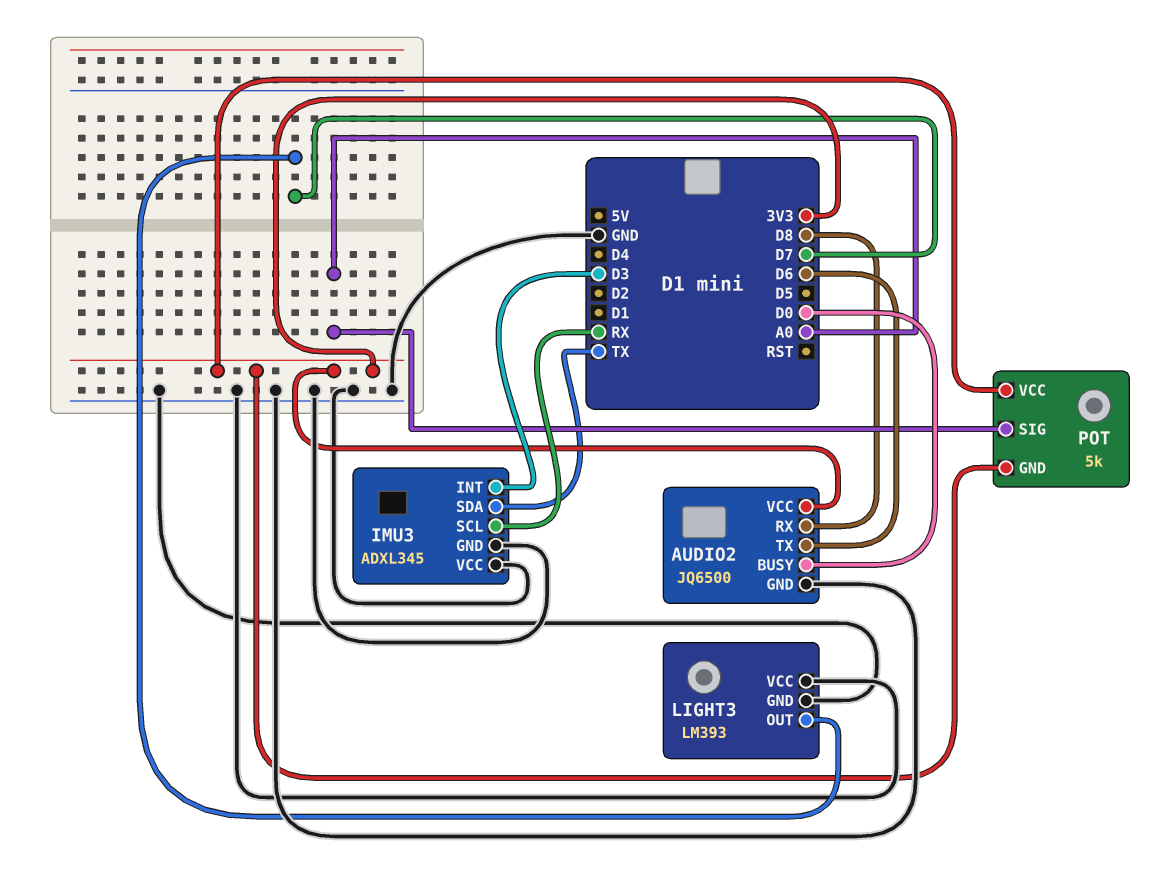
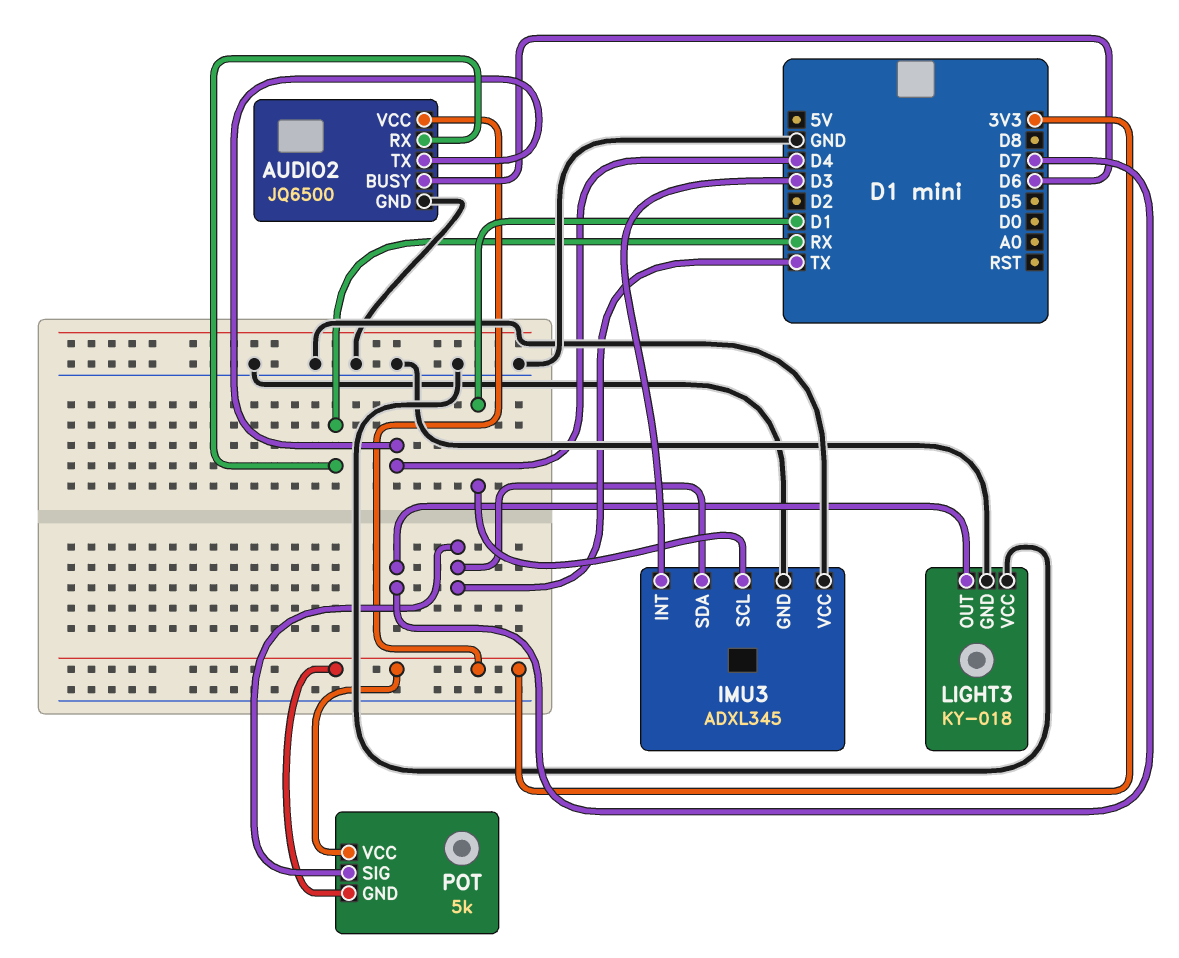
AUDIO2 pin BUSY: D0 -> D6
AUDIO2 pin RX: D8 -> RX
AUDIO2 pin TX: D6 -> D4
IMU3 pin SCL: RX -> D1
LIGHT3: LM393 -> KY-018
POT pin SIG: A0 -> TX

